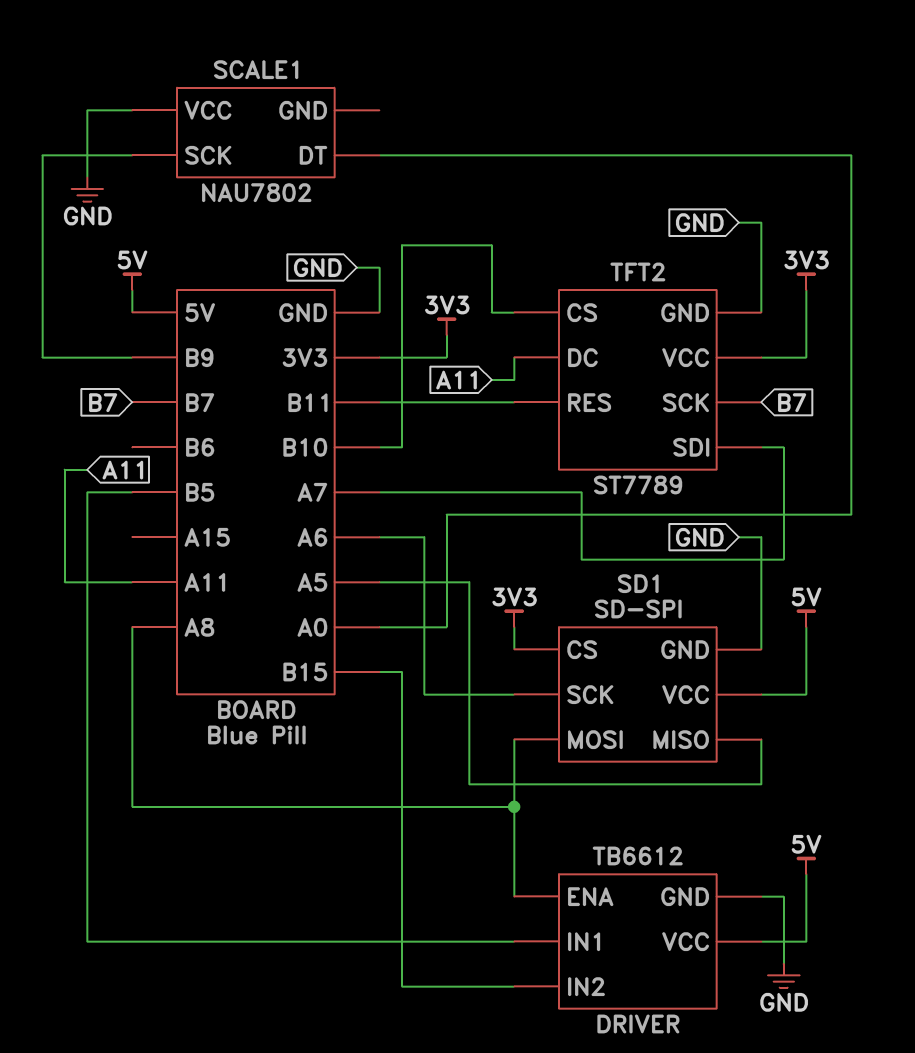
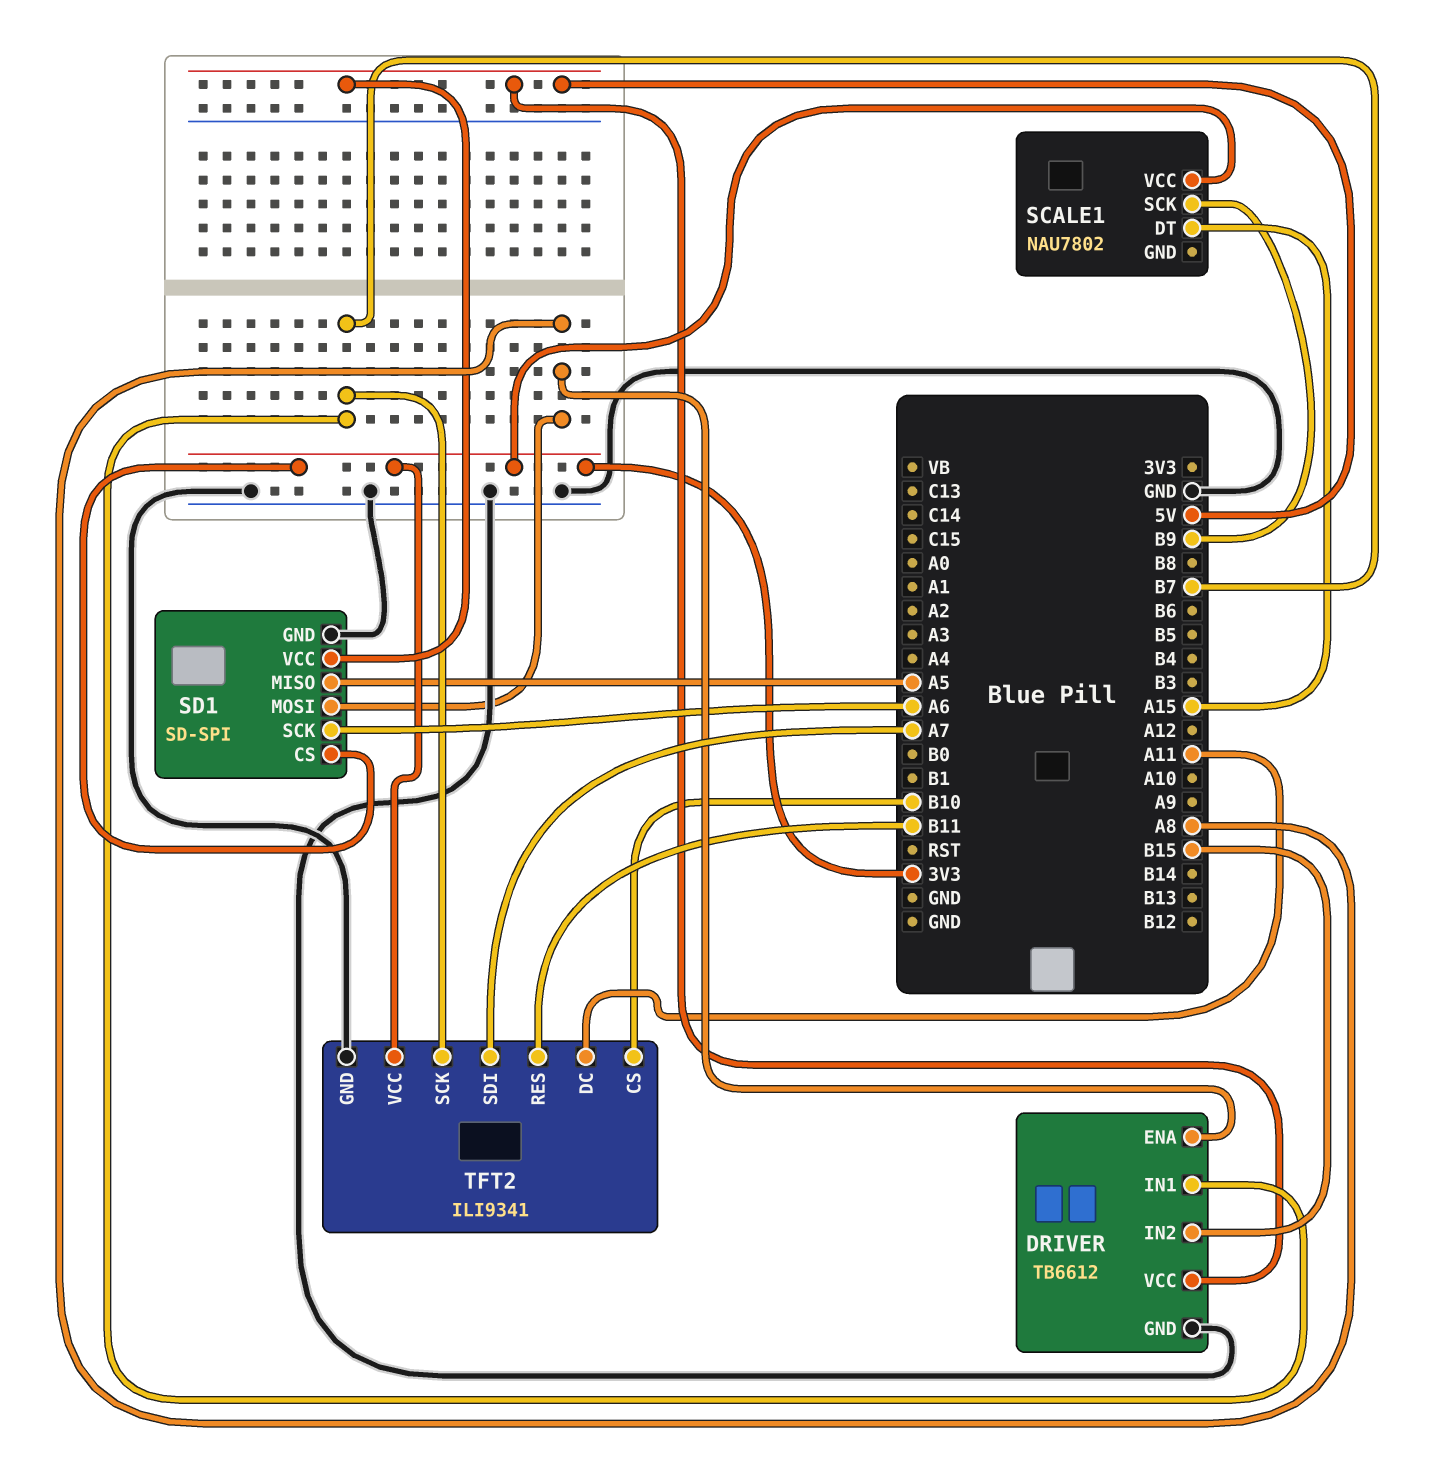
DRIVER pin IN1: B5 -> B7
SCALE1 pin DT: A0 -> A15
SCALE1 pin VCC: GND -> 3V3
TFT2: ST7789 -> ILI9341

